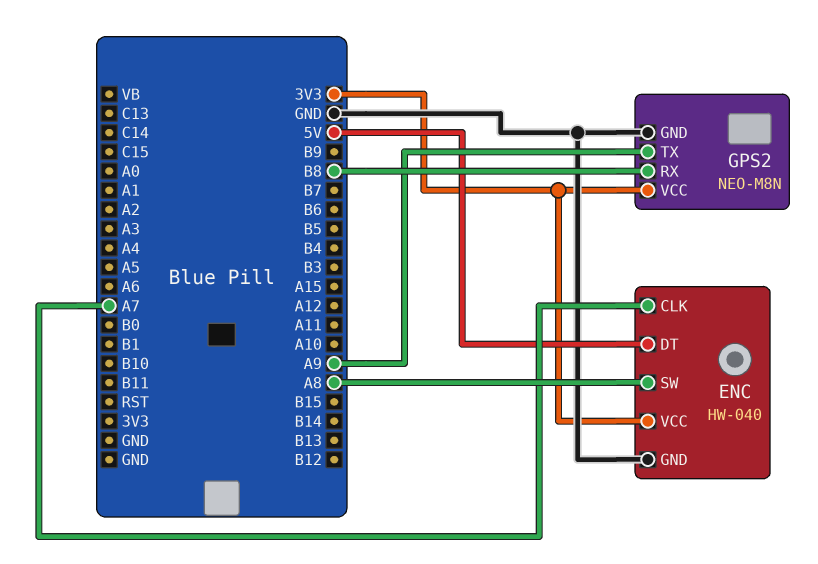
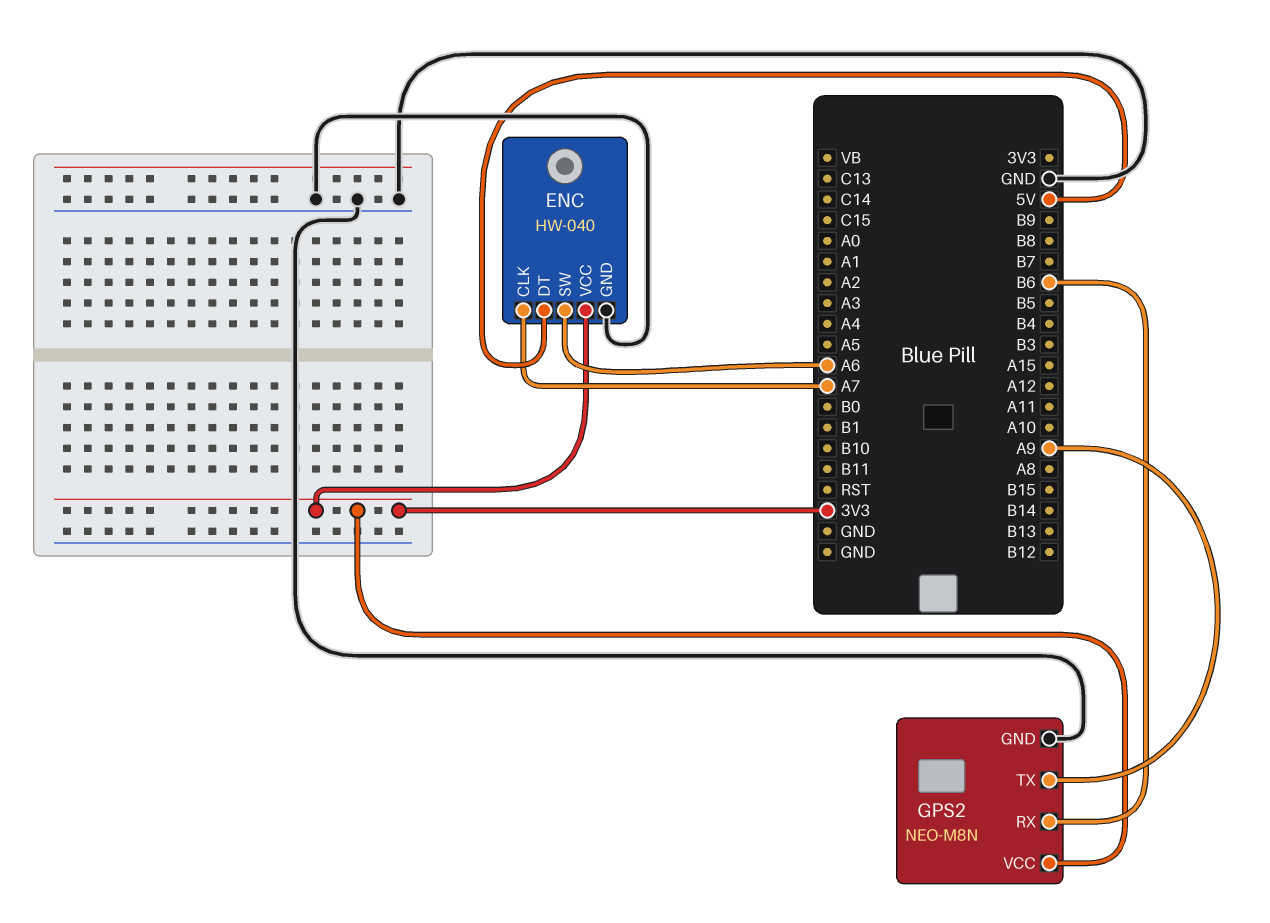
ENC pin SW: A8 -> A6
GPS2 pin RX: B8 -> B6

